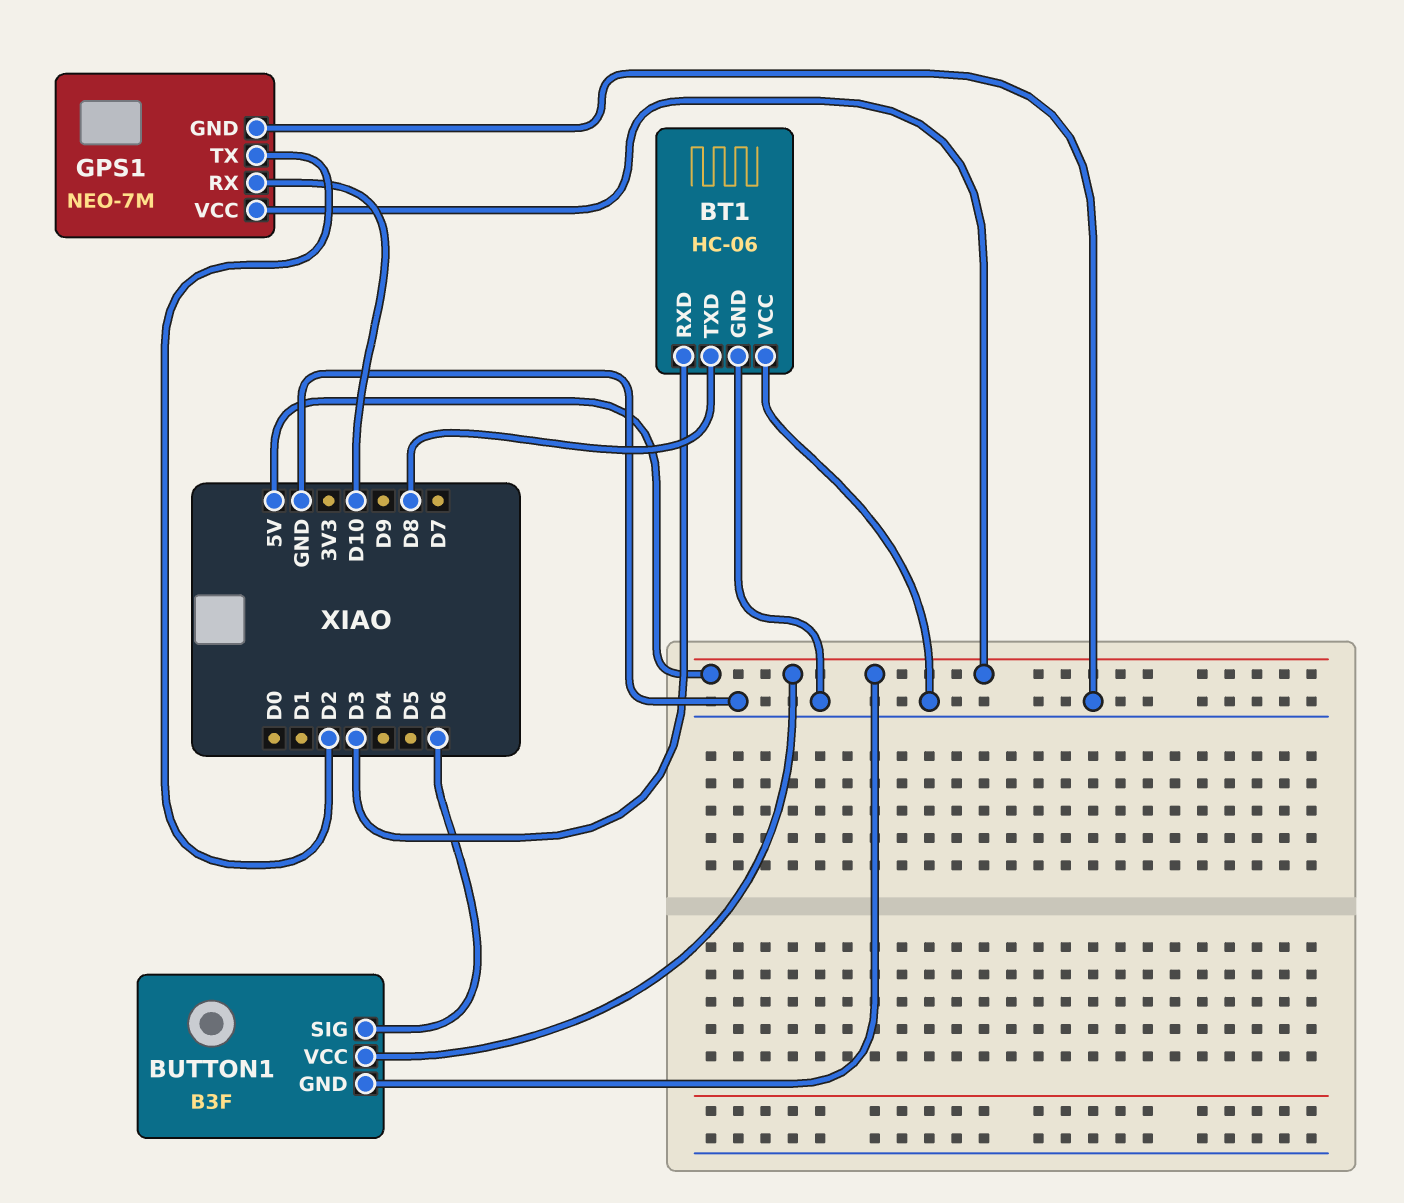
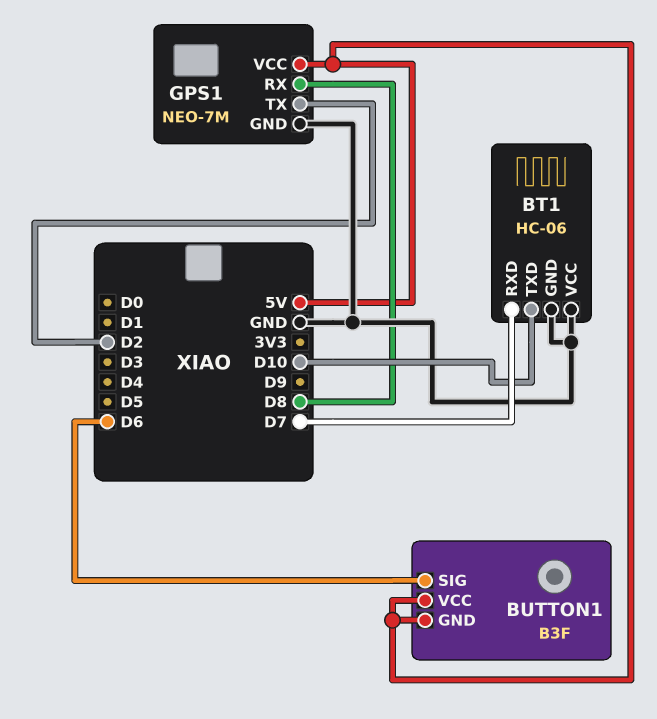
BT1 pin RXD: D3 -> D7
BT1 pin TXD: D8 -> D10
GPS1 pin RX: D10 -> D8

